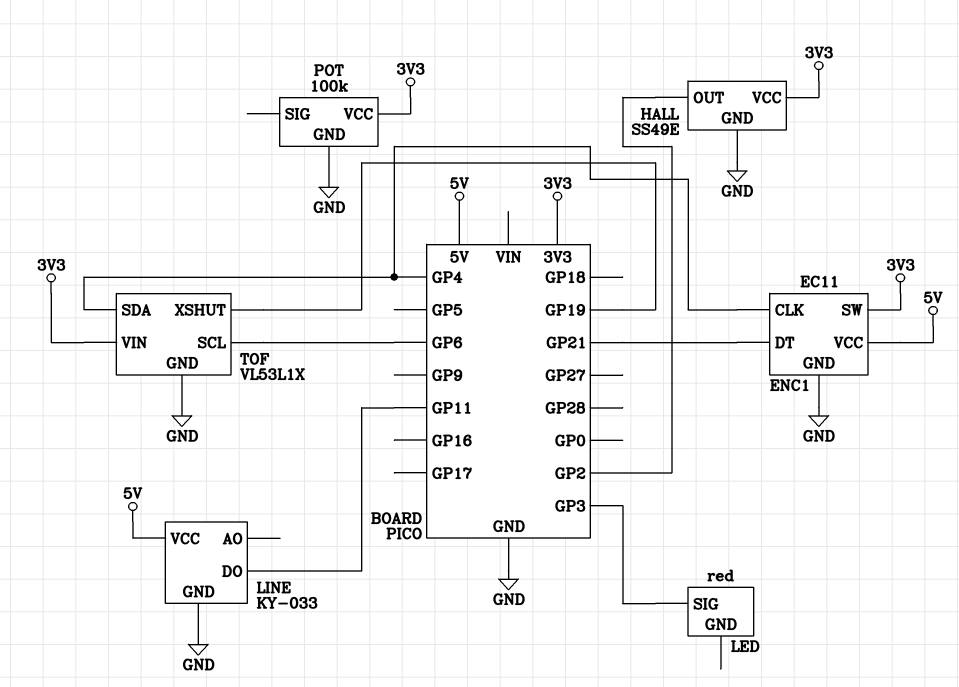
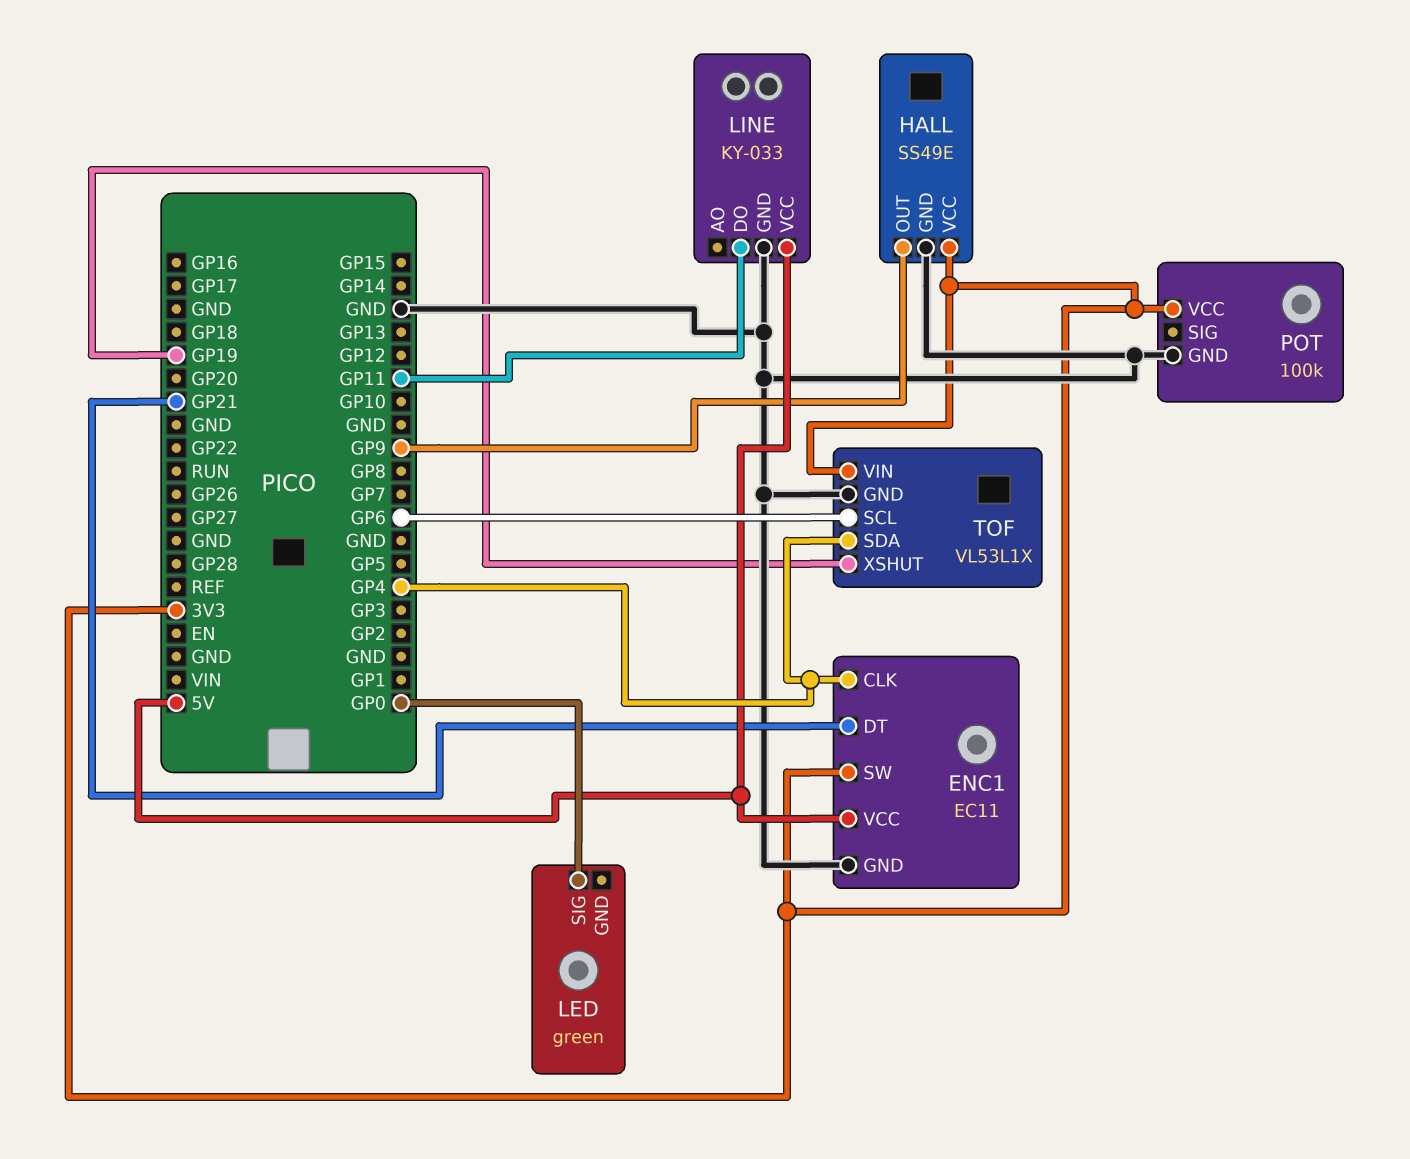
HALL pin OUT: GP2 -> GP9
LED: red -> green
LED pin SIG: GP3 -> GP0

